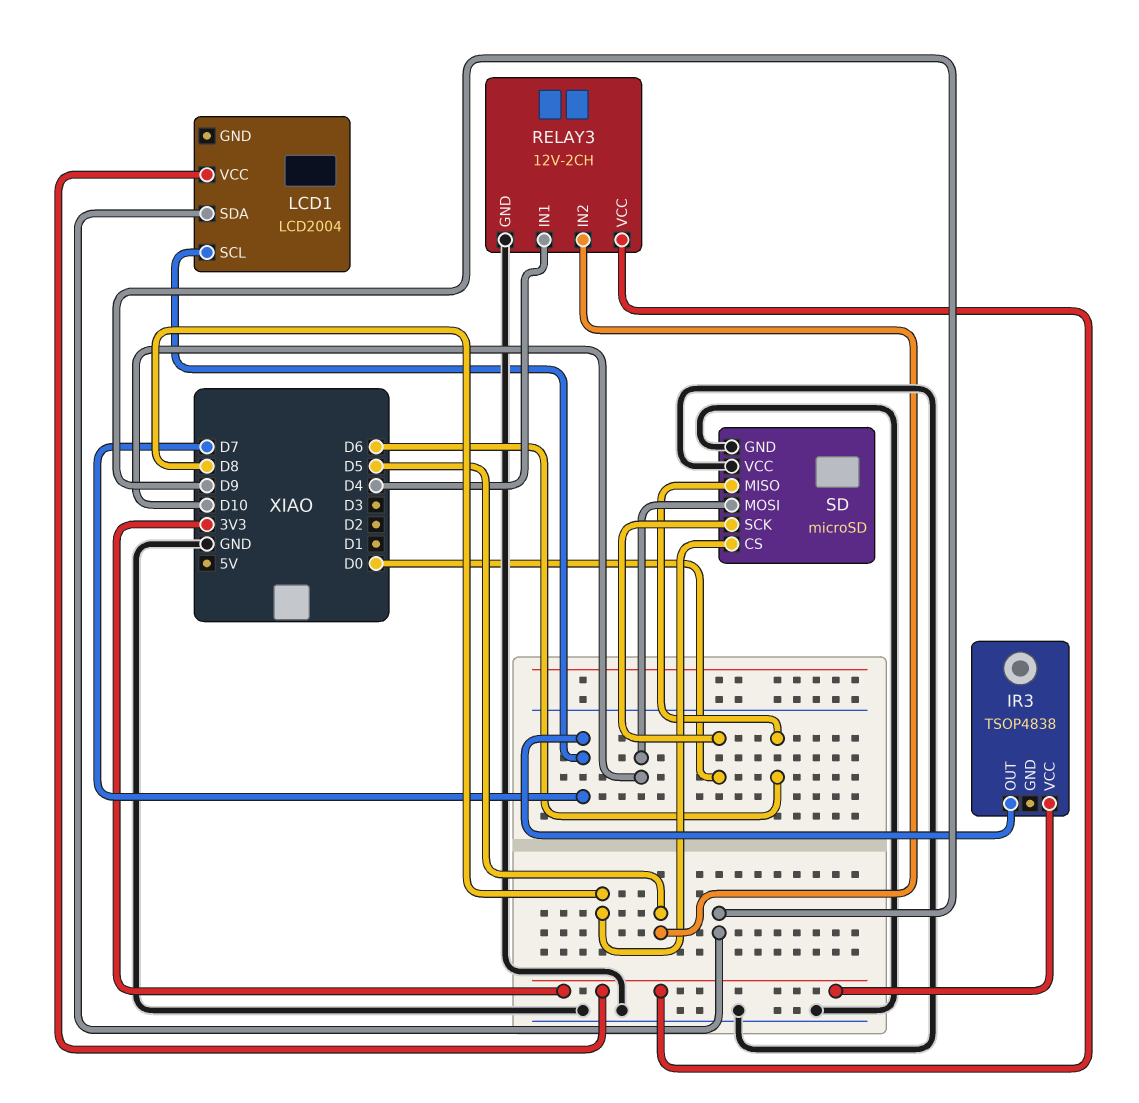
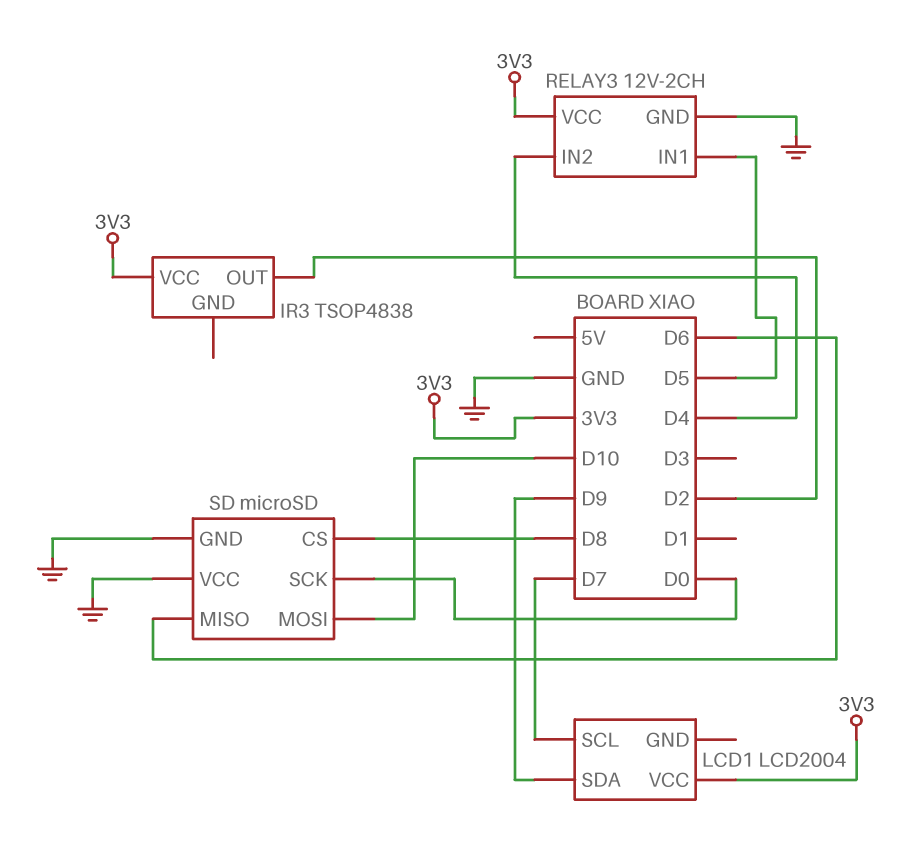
IR3 pin OUT: D7 -> D2
RELAY3 pin IN1: D4 -> D5
RELAY3 pin IN2: D5 -> D4

